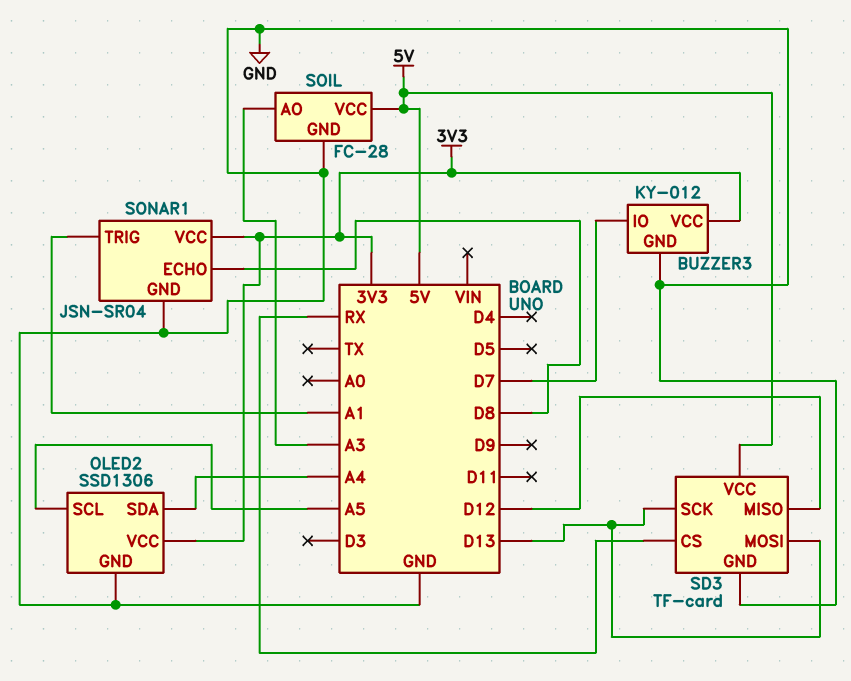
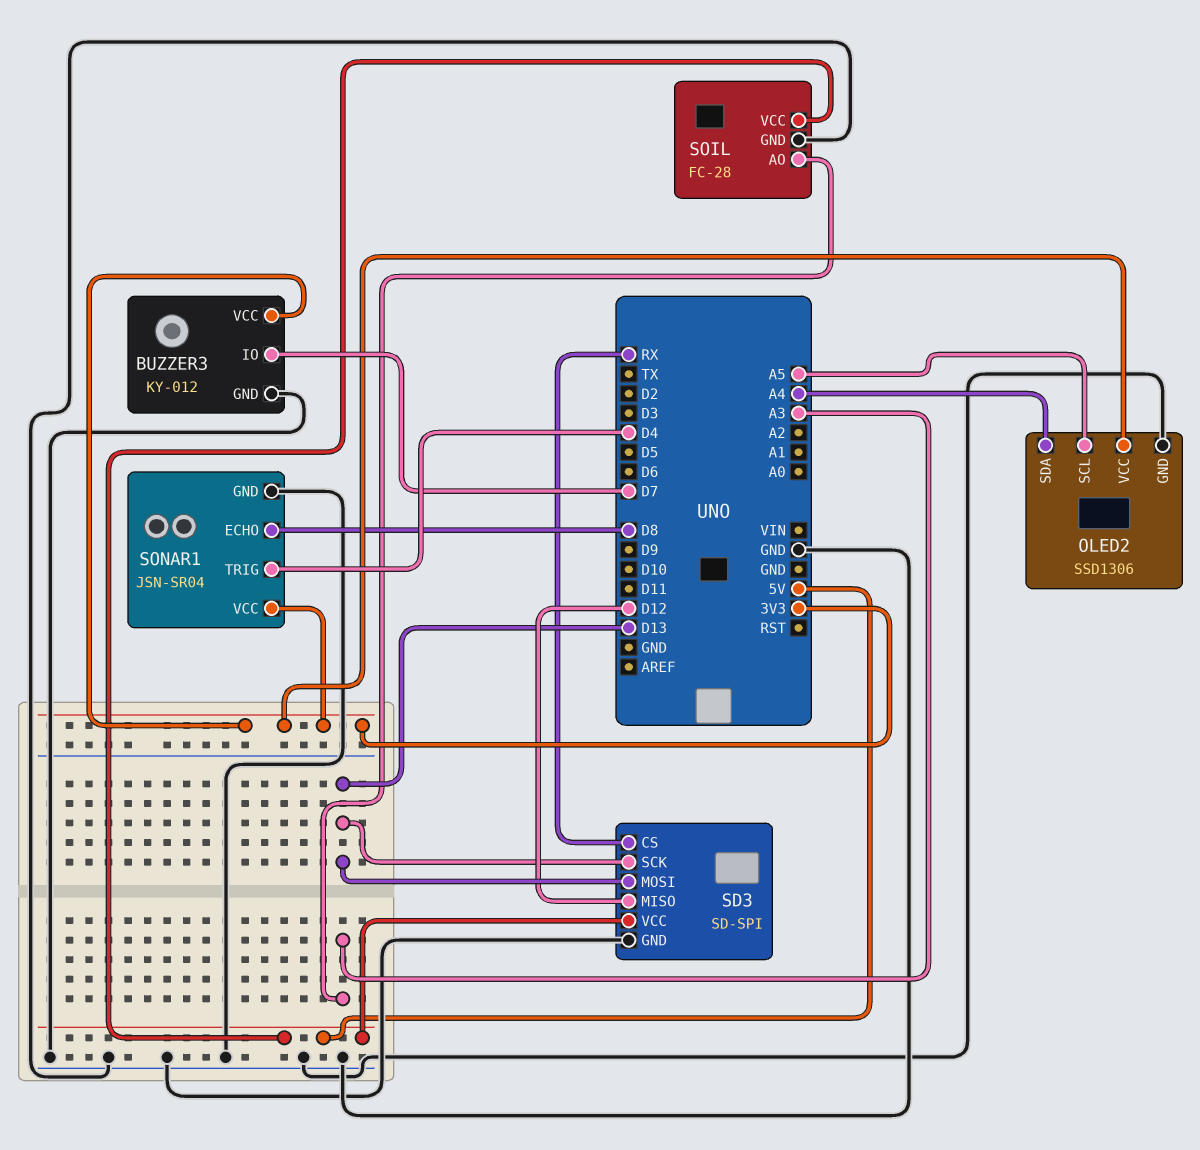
SD3: TF-card -> SD-SPI
SONAR1 pin TRIG: A1 -> D4

